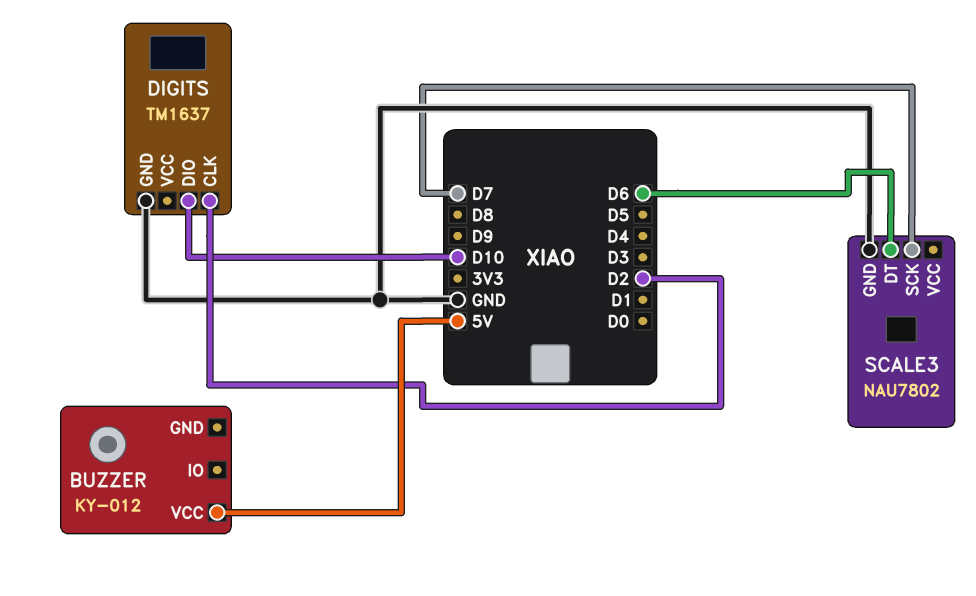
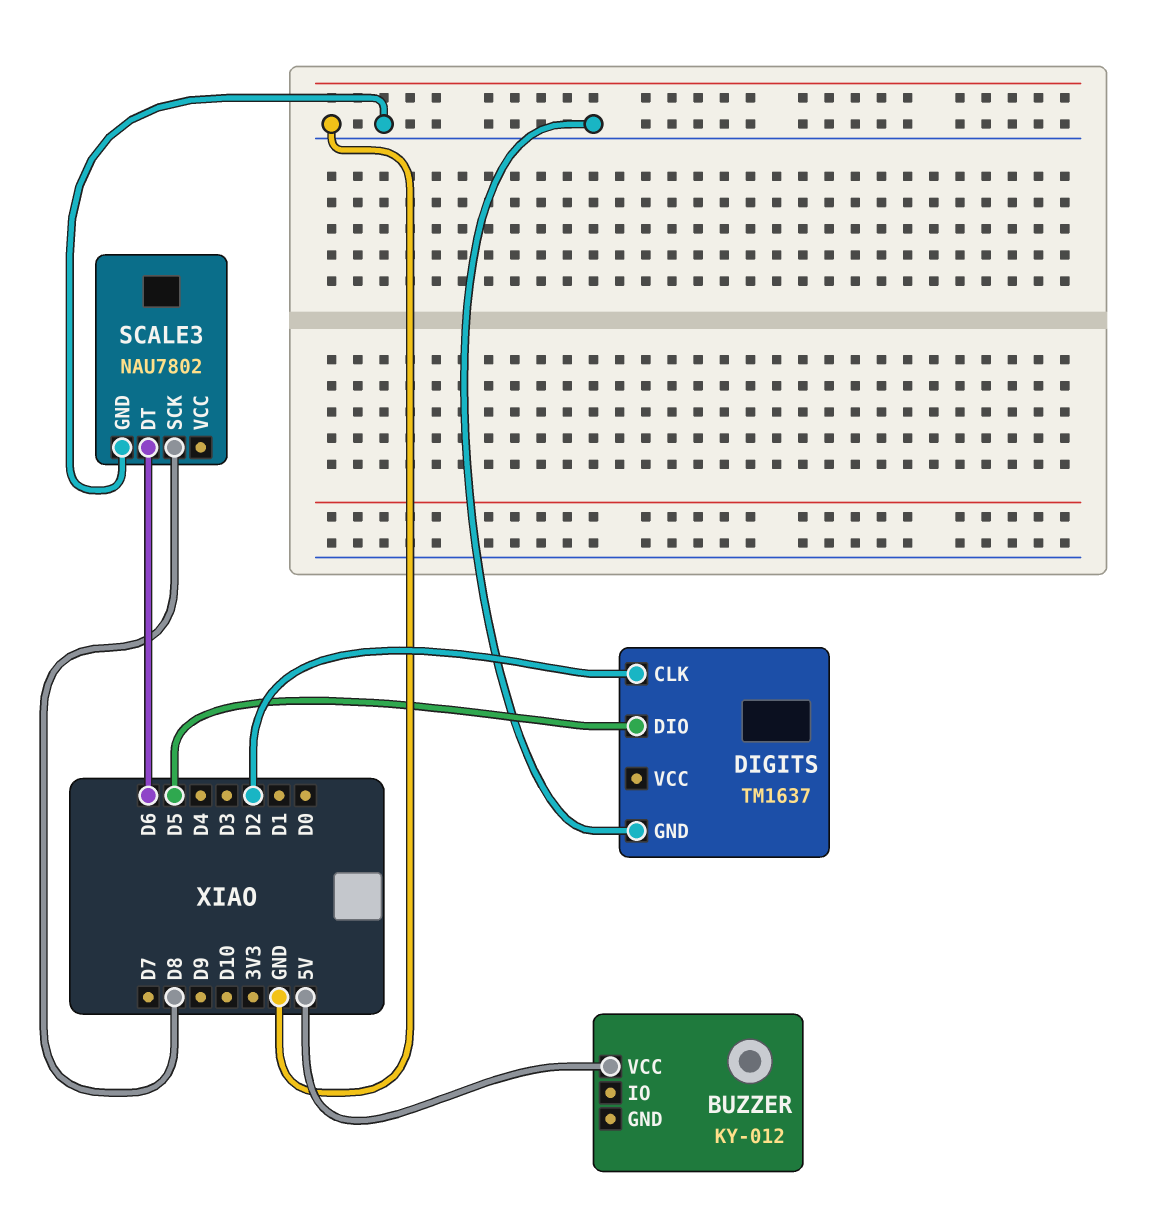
DIGITS pin DIO: D10 -> D5
SCALE3 pin SCK: D7 -> D8

